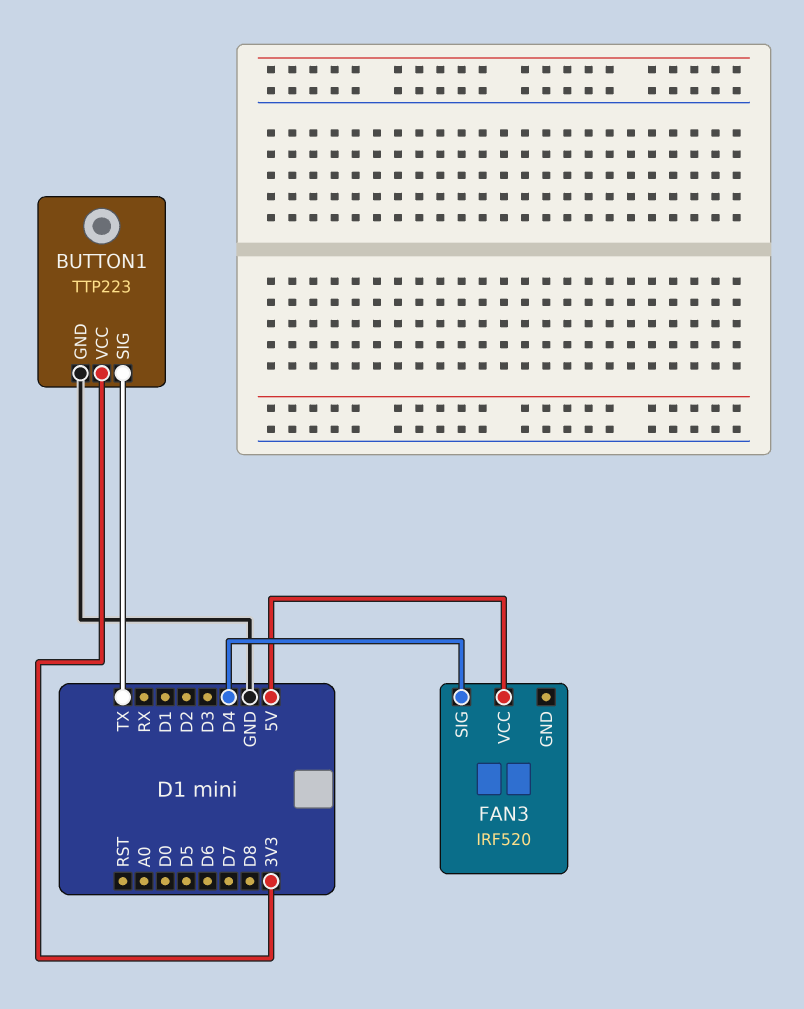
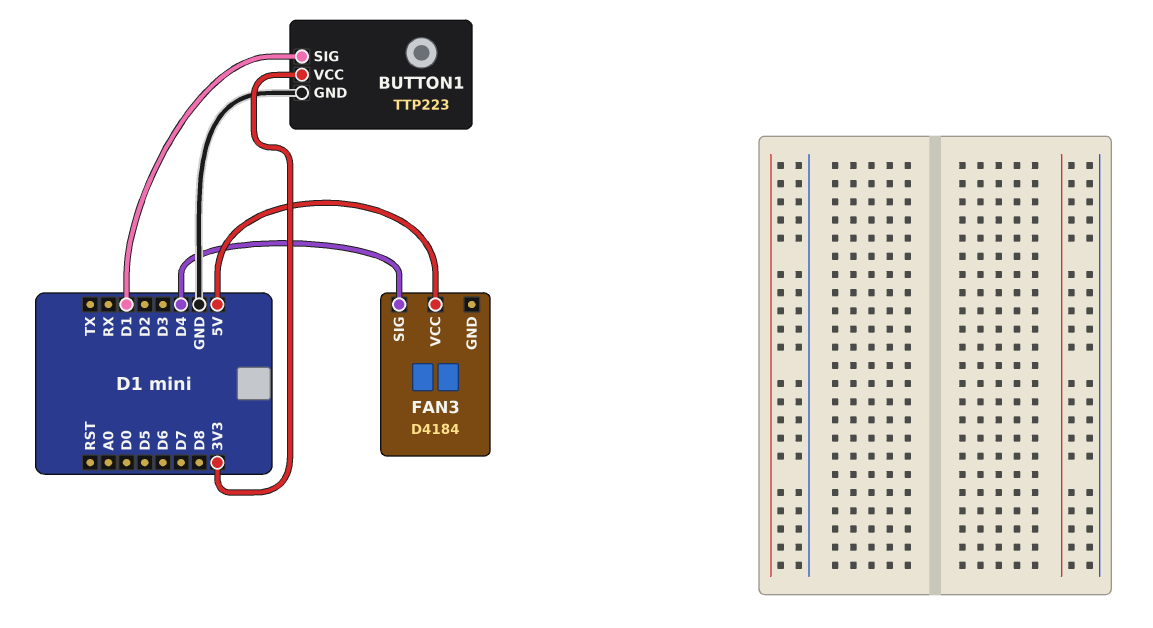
BUTTON1 pin SIG: TX -> D1
FAN3: IRF520 -> D4184

